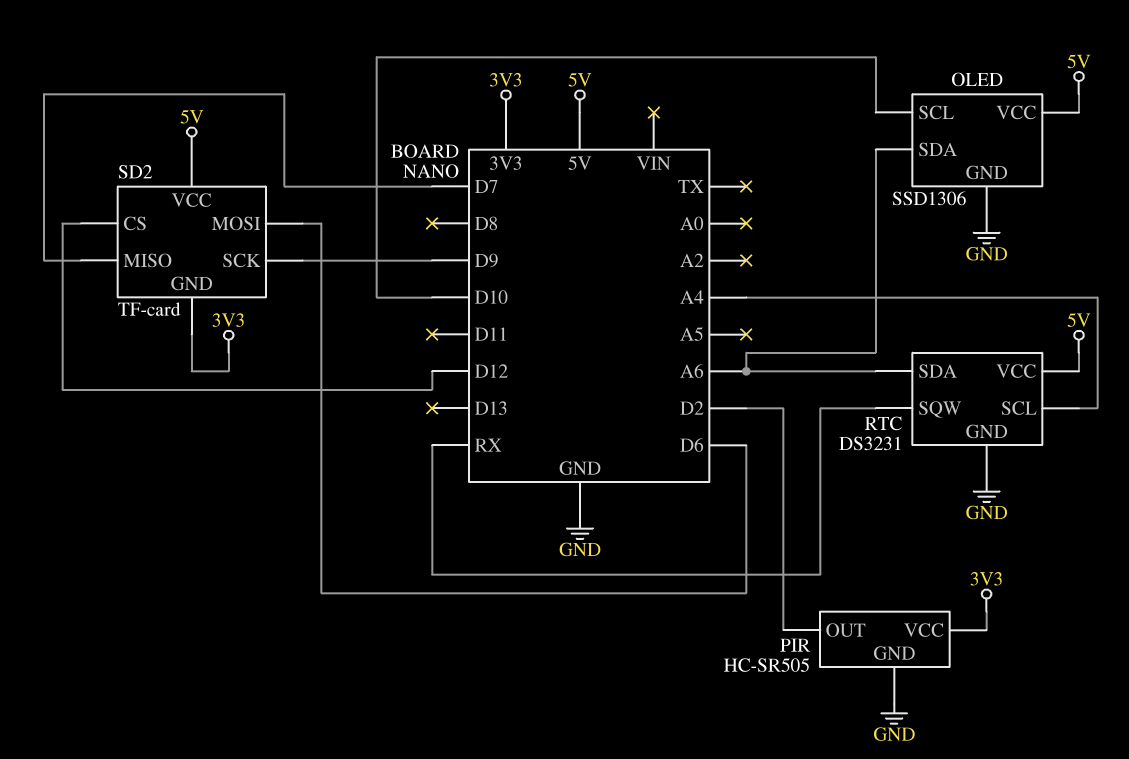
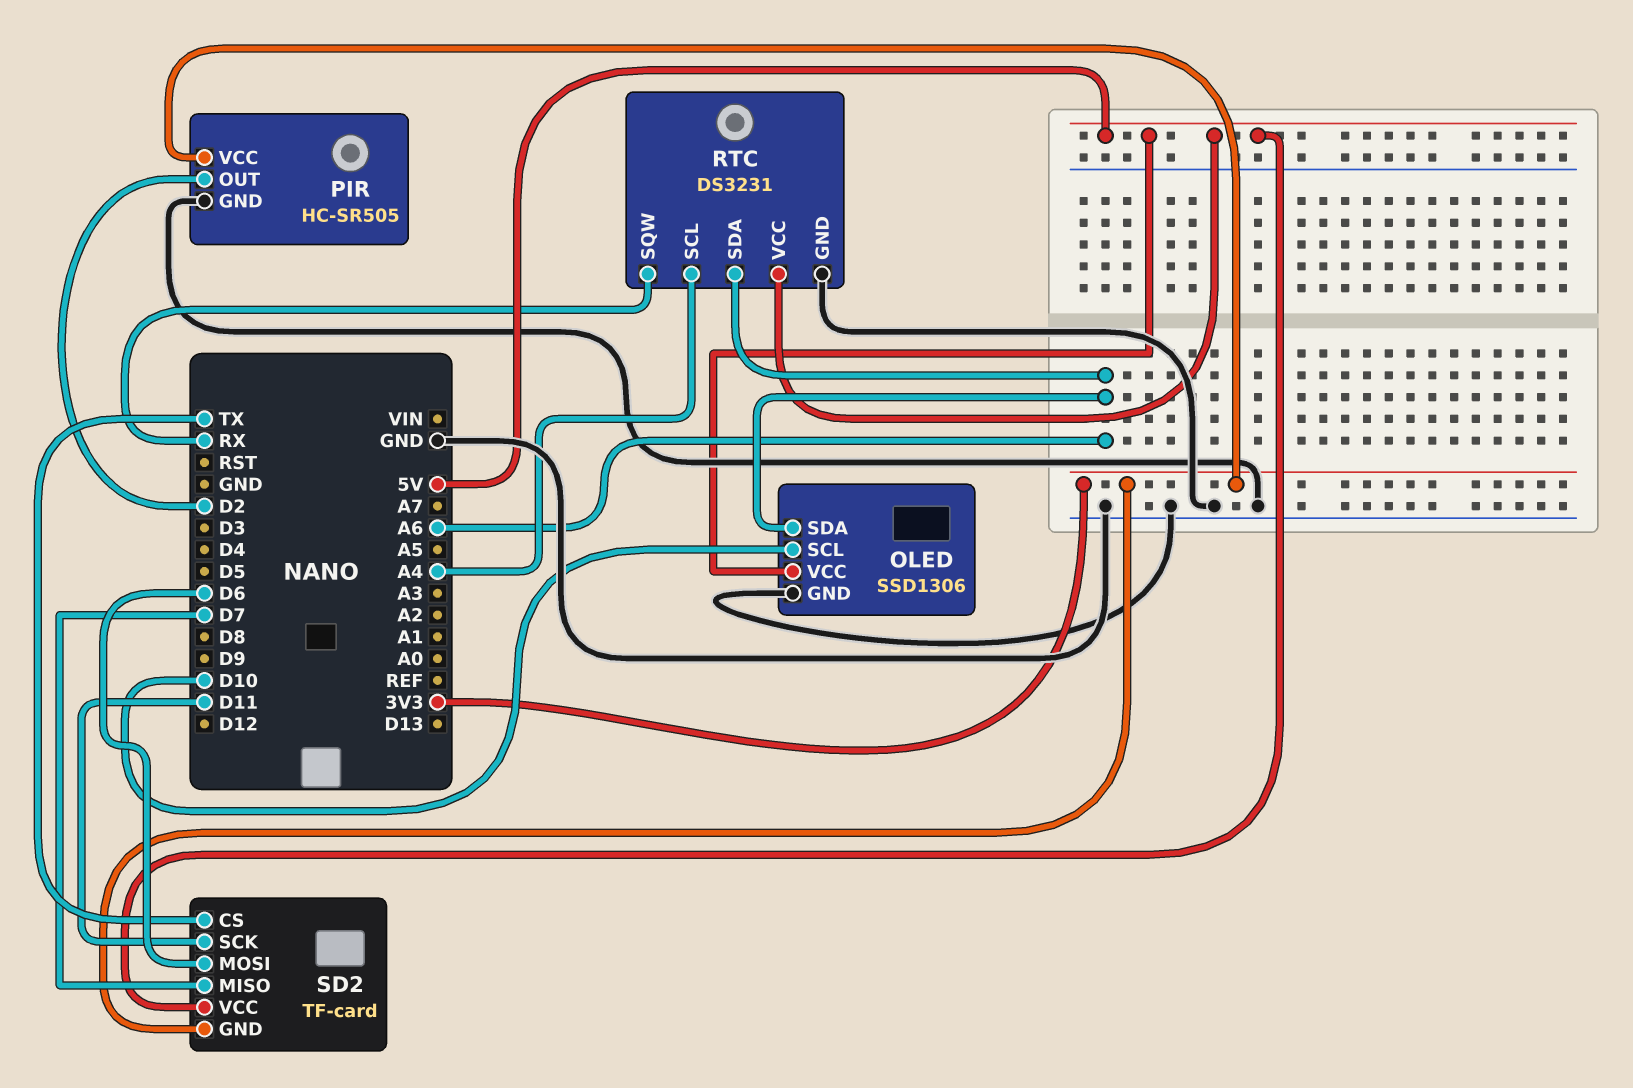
SD2 pin CS: D12 -> TX
SD2 pin SCK: D9 -> D11

